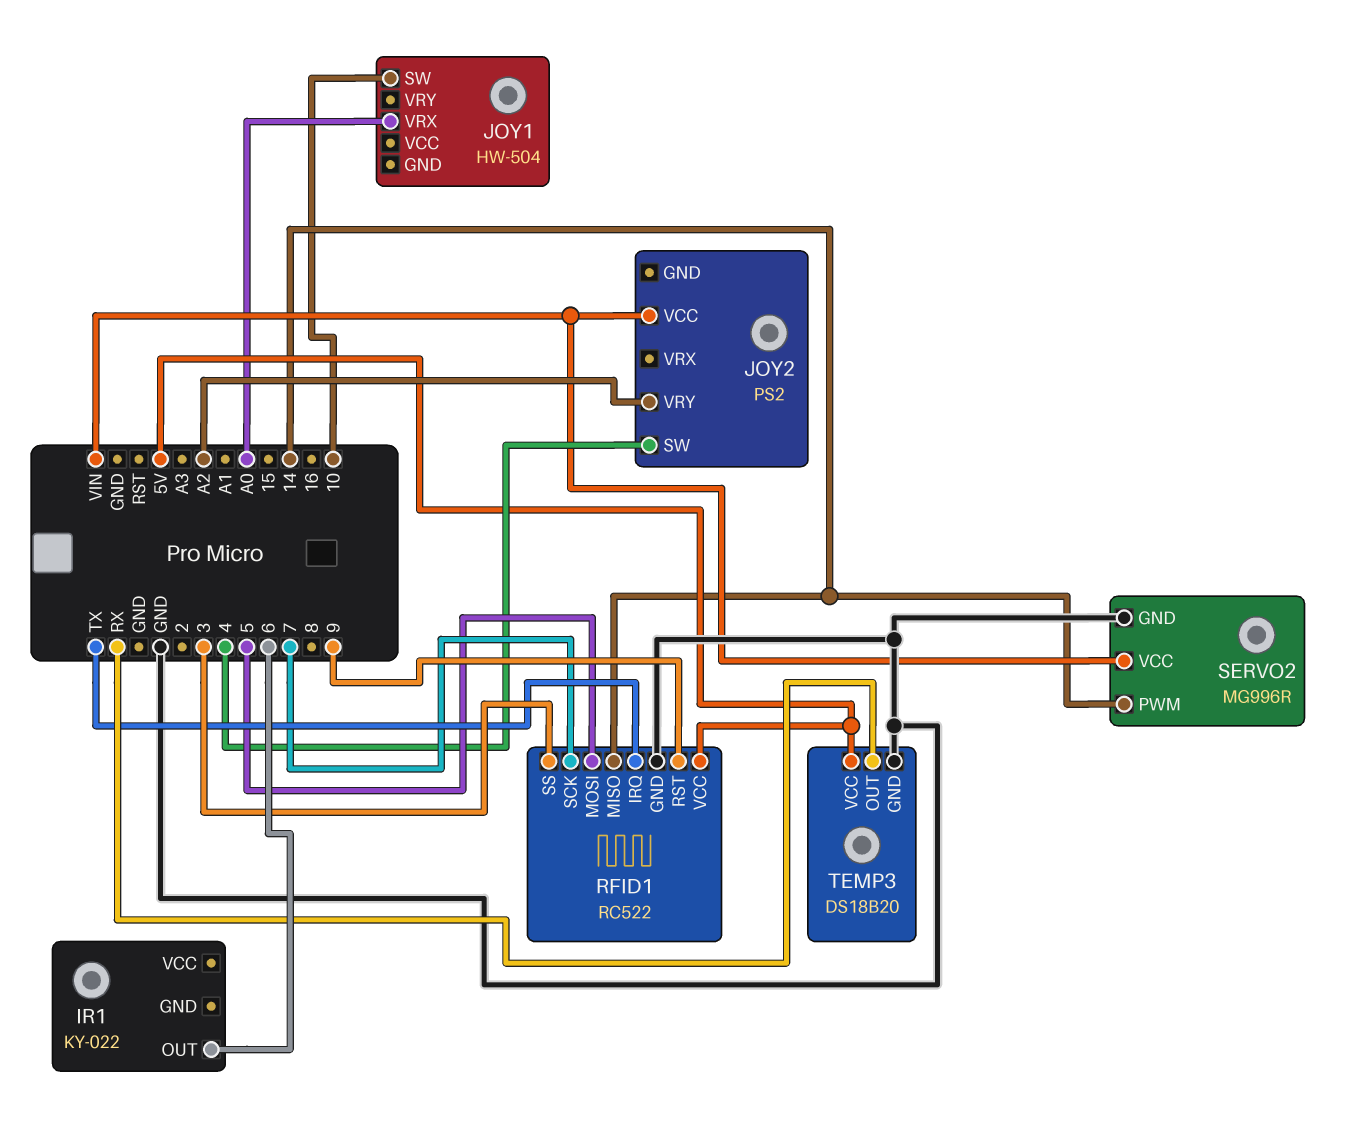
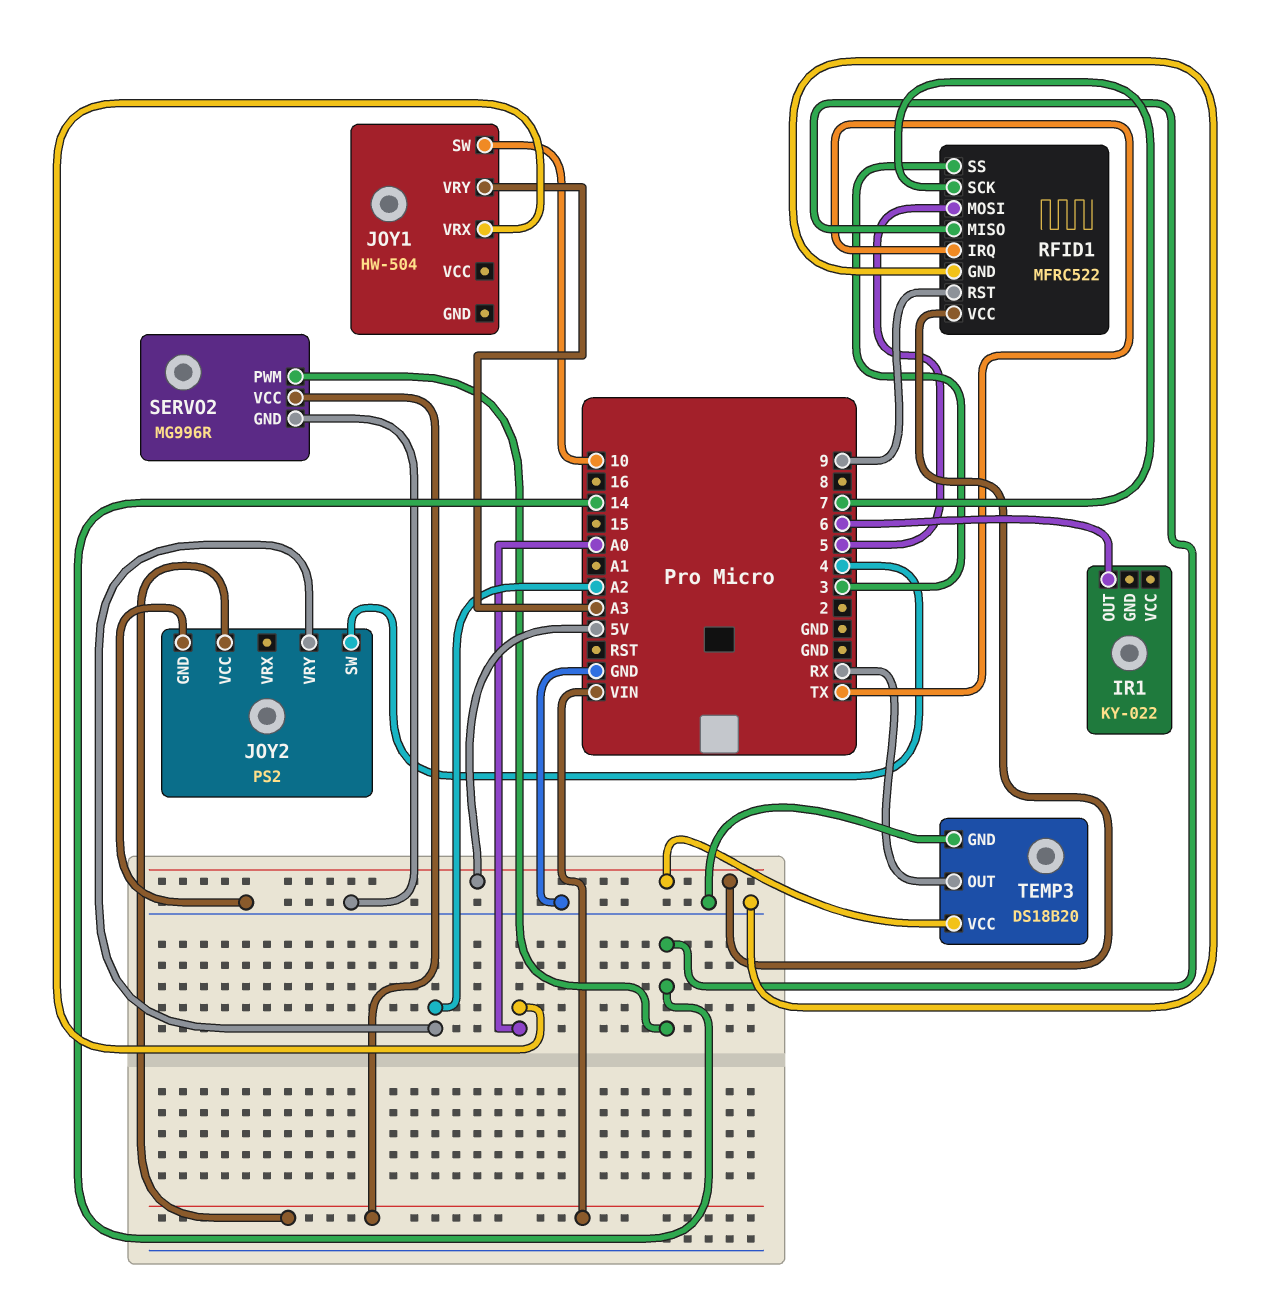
JOY1 pin VRY: none -> A3
JOY2 pin GND: none -> GND
RFID1: RC522 -> MFRC522

